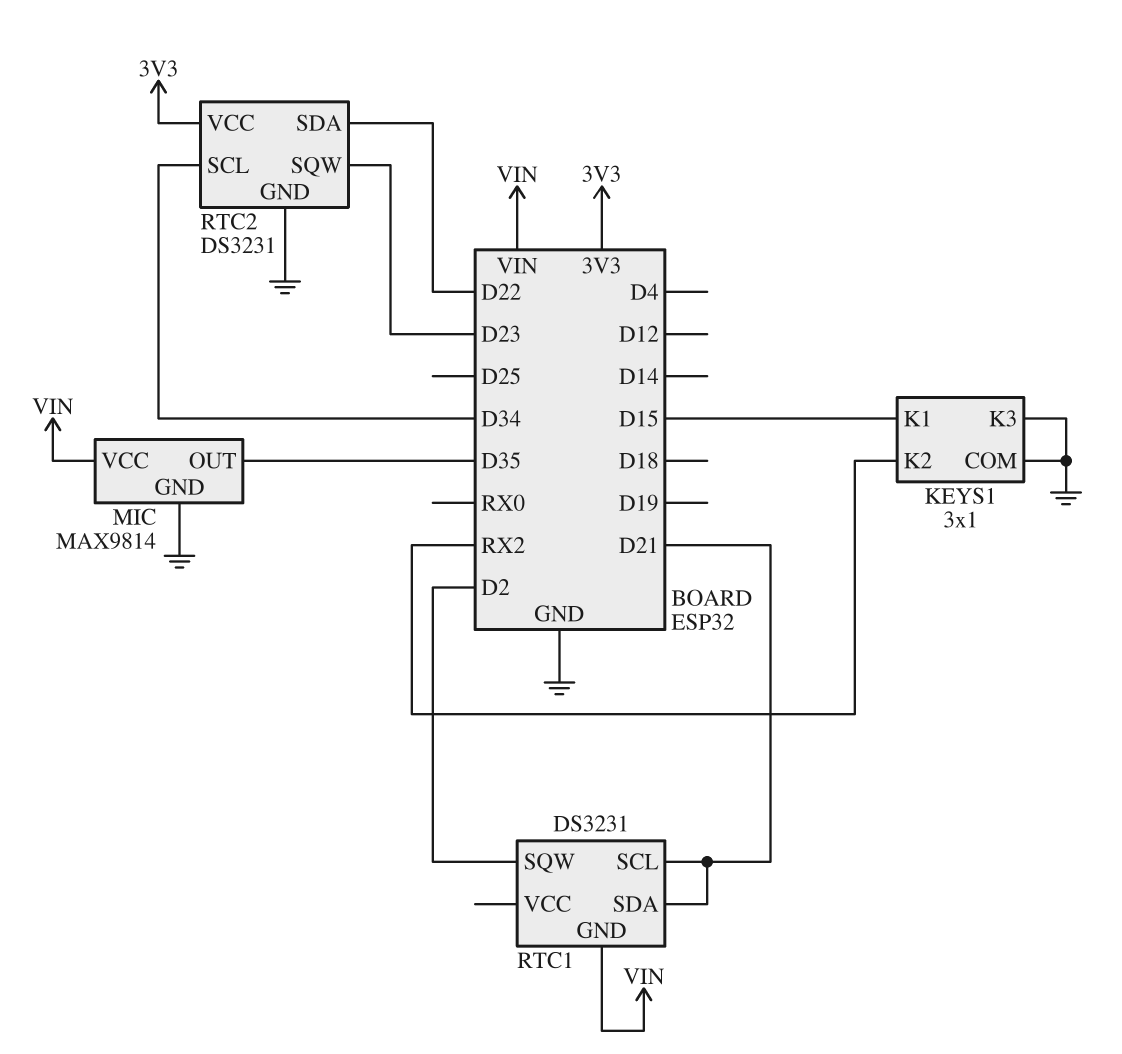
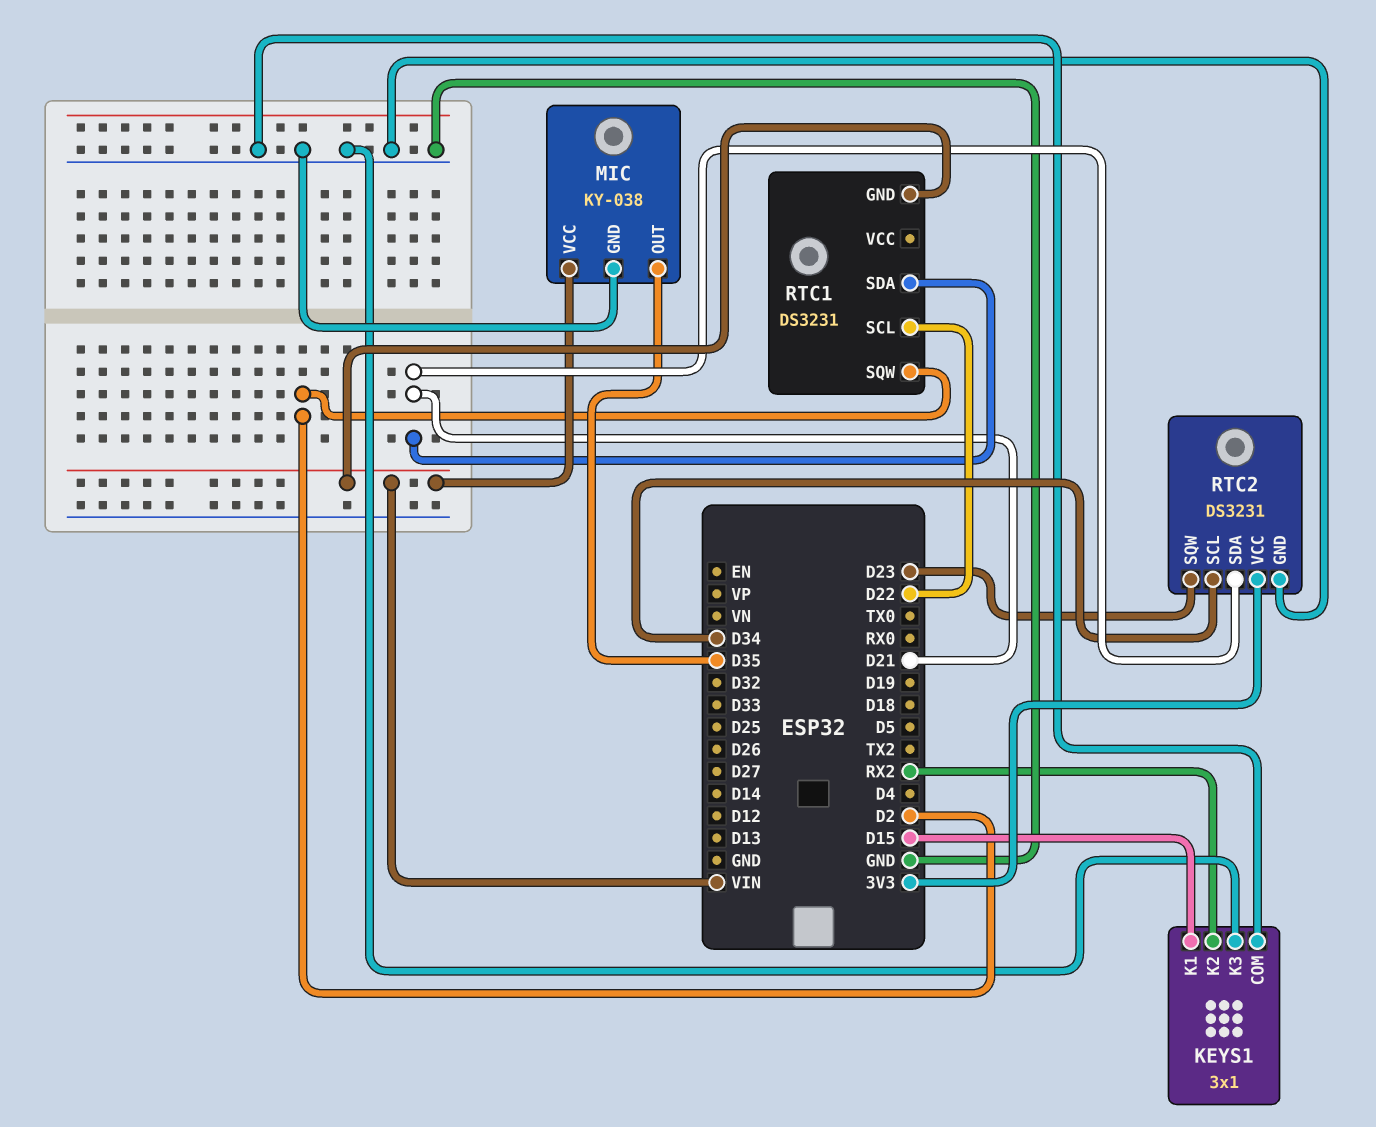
MIC: MAX9814 -> KY-038
RTC1 pin SCL: D21 -> D22
RTC2 pin SDA: D22 -> D21

